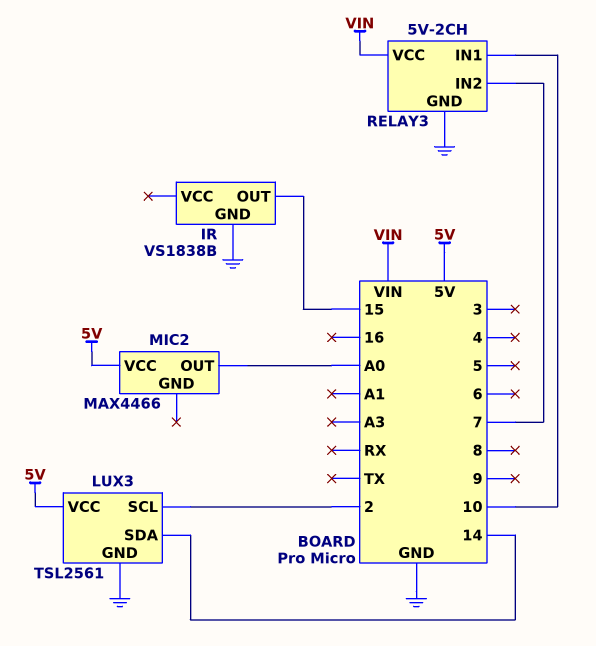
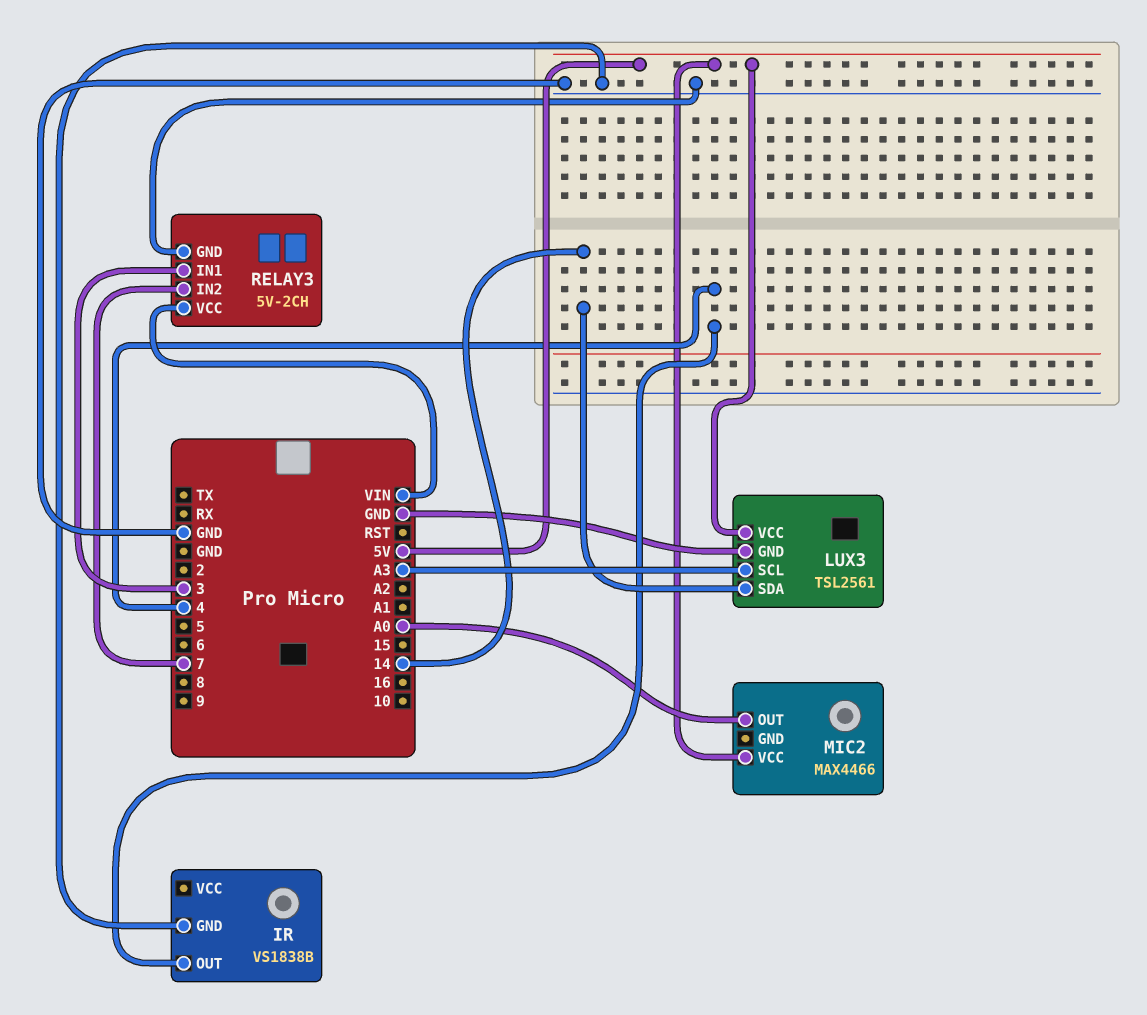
IR pin OUT: 15 -> 4
LUX3 pin SCL: 2 -> A3
RELAY3 pin IN1: 10 -> 3

